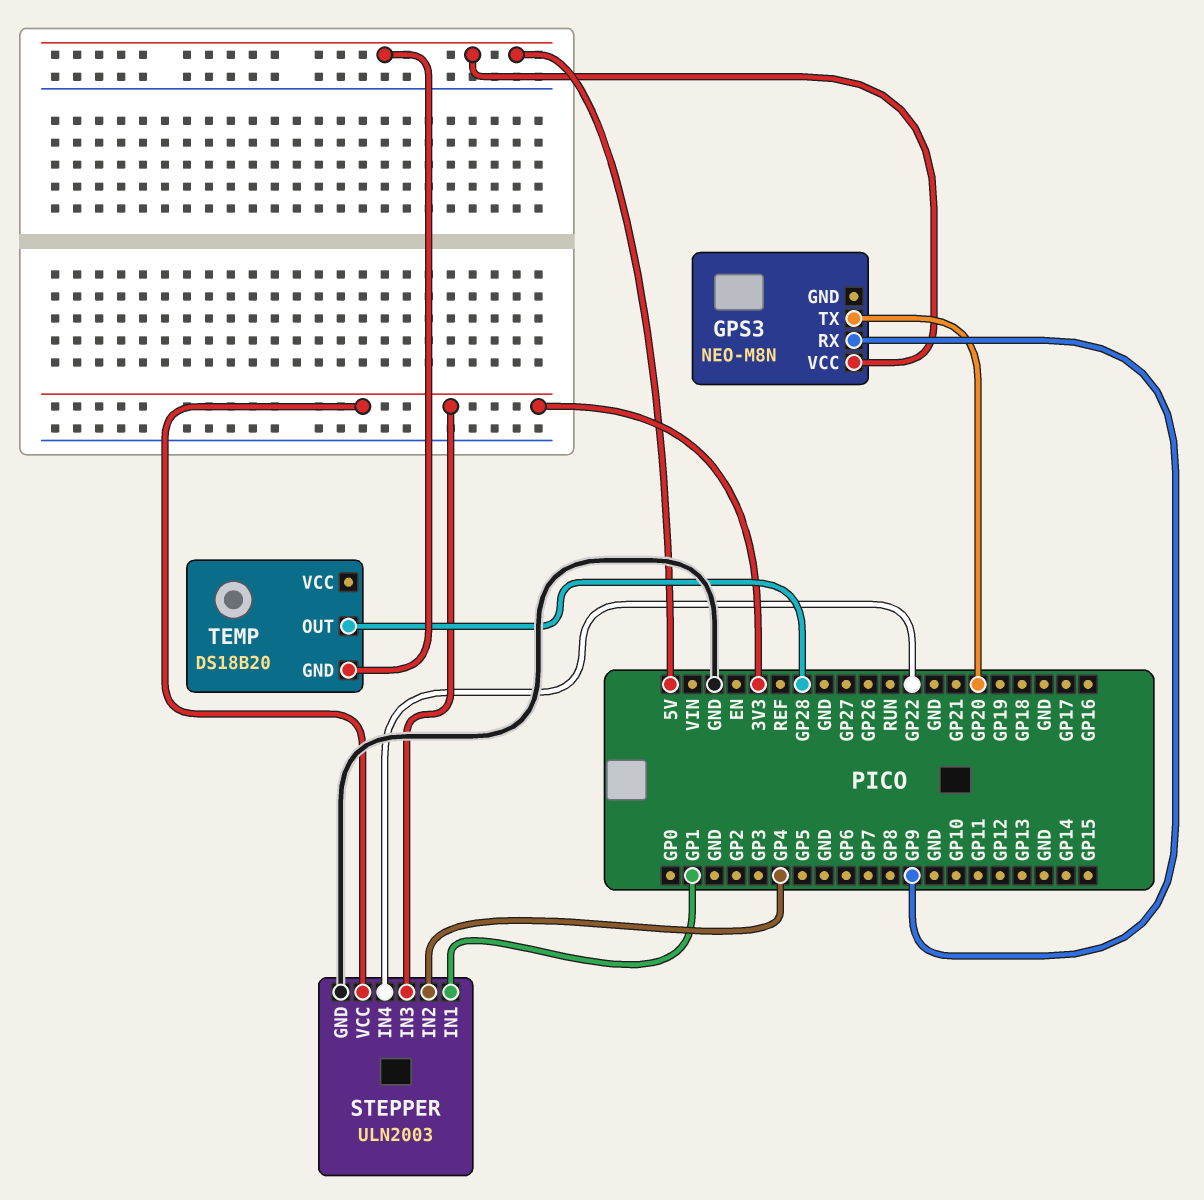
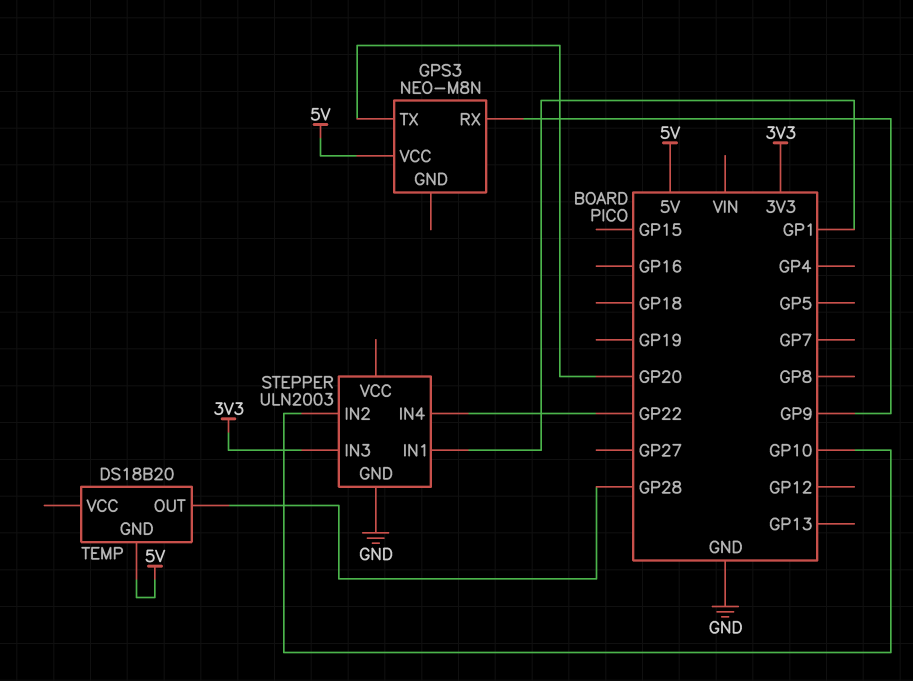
STEPPER pin IN2: GP4 -> GP10
STEPPER pin VCC: 3V3 -> none

